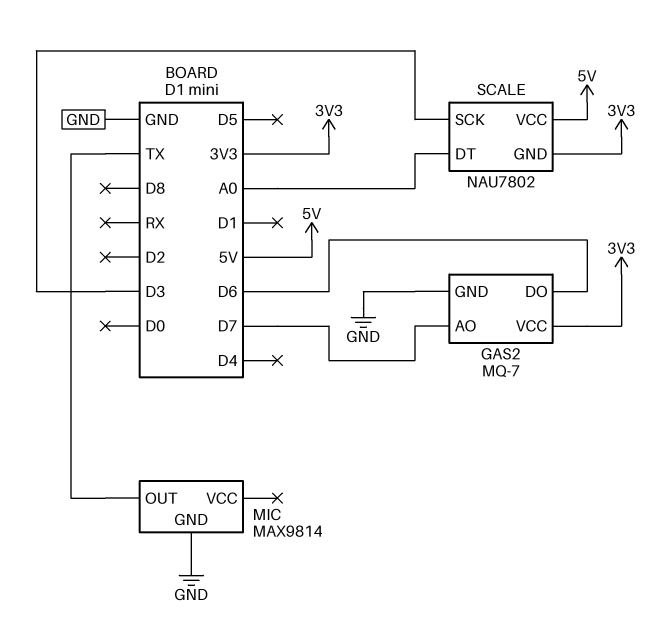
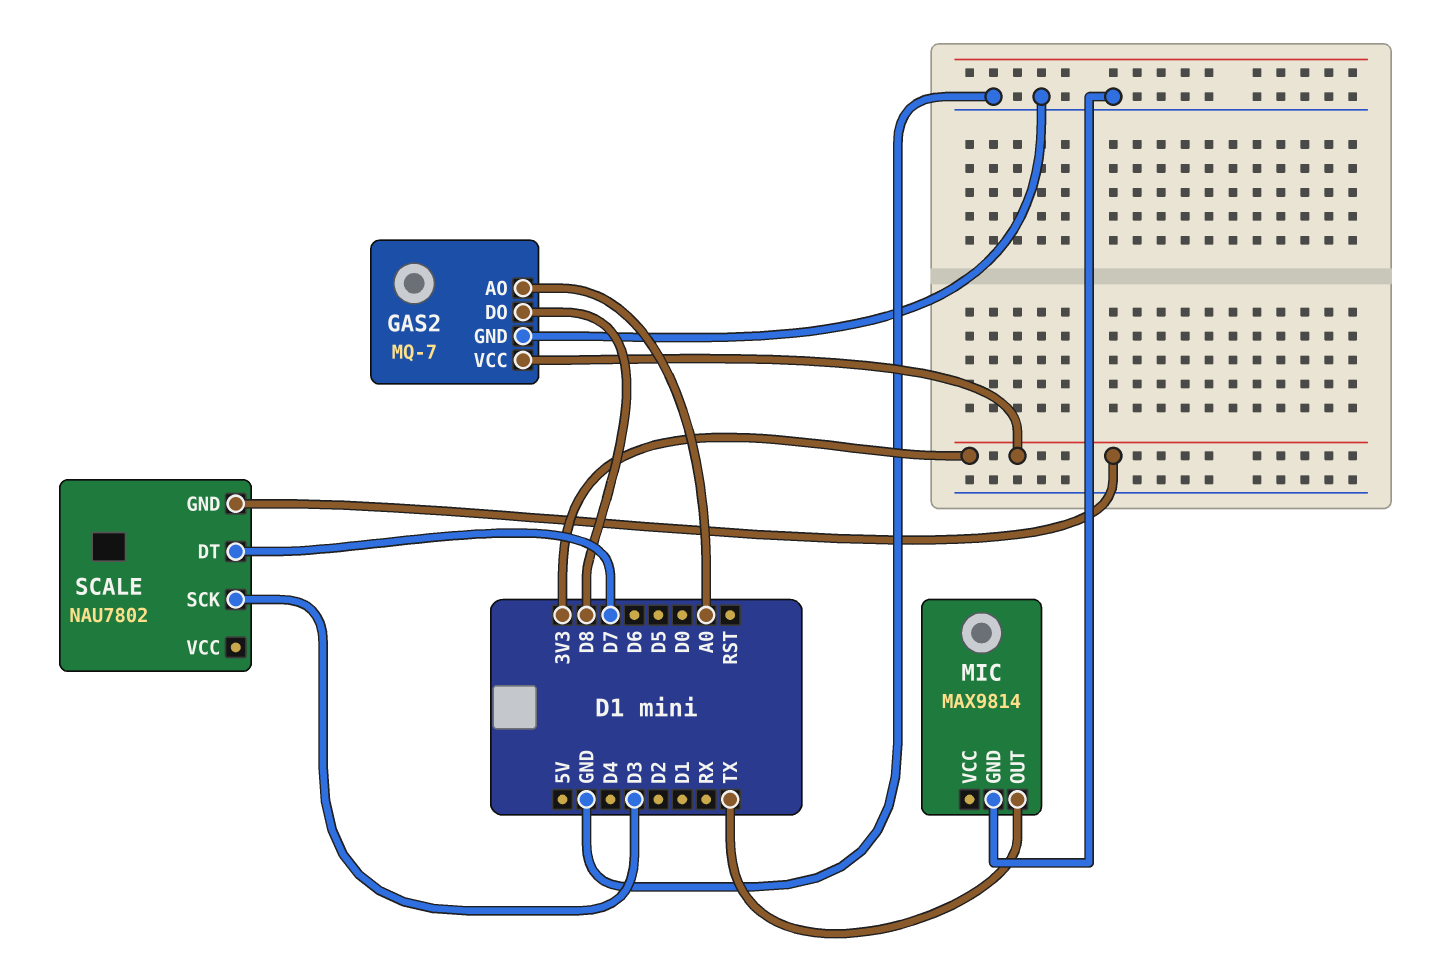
GAS2 pin AO: D7 -> A0
GAS2 pin DO: D6 -> D8
SCALE pin DT: A0 -> D7
SCALE pin VCC: 5V -> none

